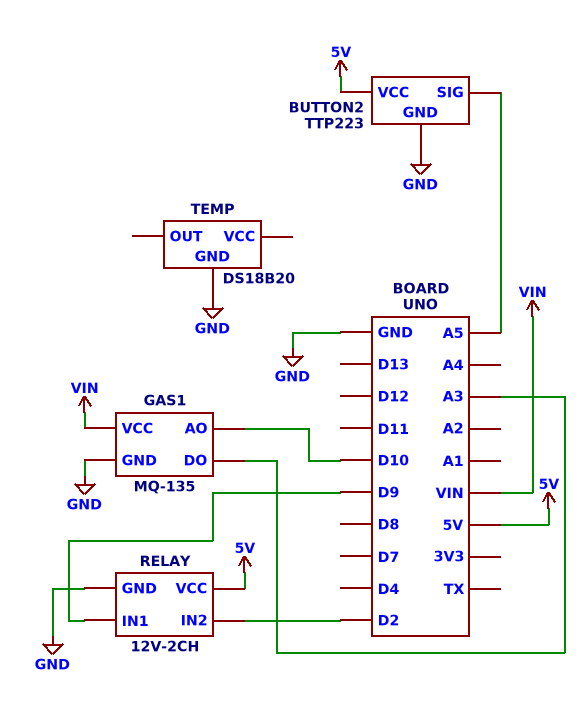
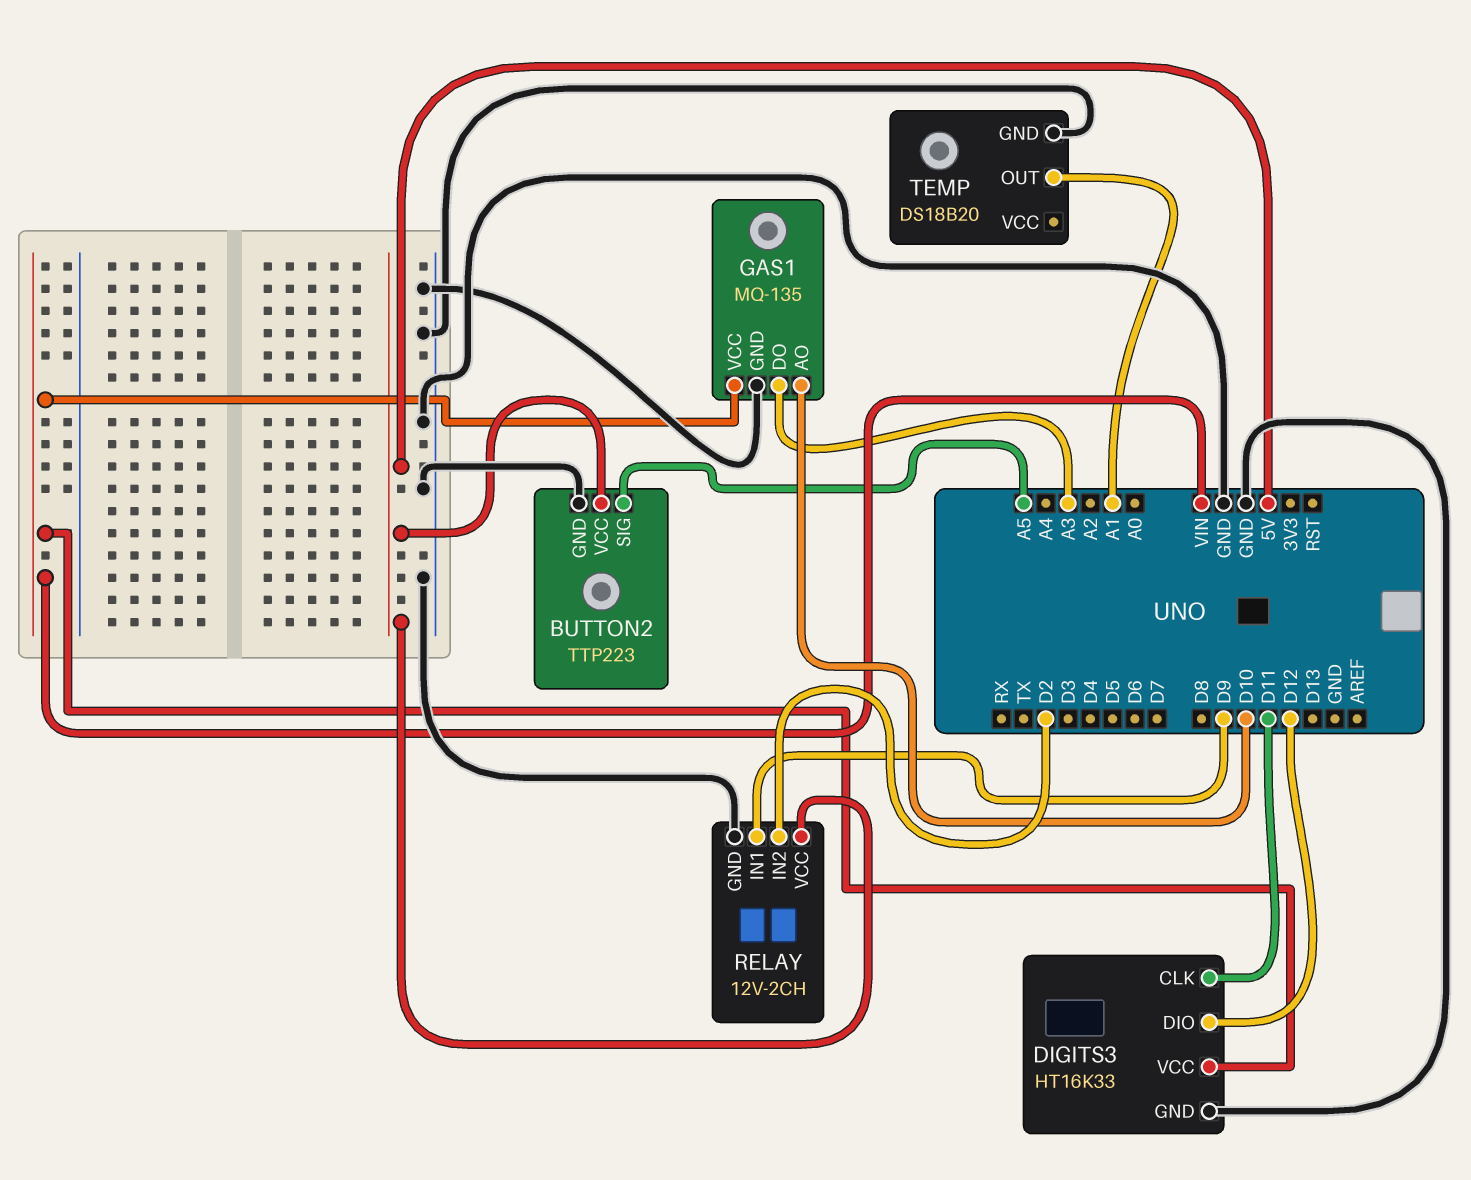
DIGITS3: none -> HT16K33
DIGITS3 pin CLK: none -> D11
DIGITS3 pin DIO: none -> D12
DIGITS3 pin GND: none -> GND
DIGITS3 pin VCC: none -> VIN
TEMP pin OUT: none -> A1

